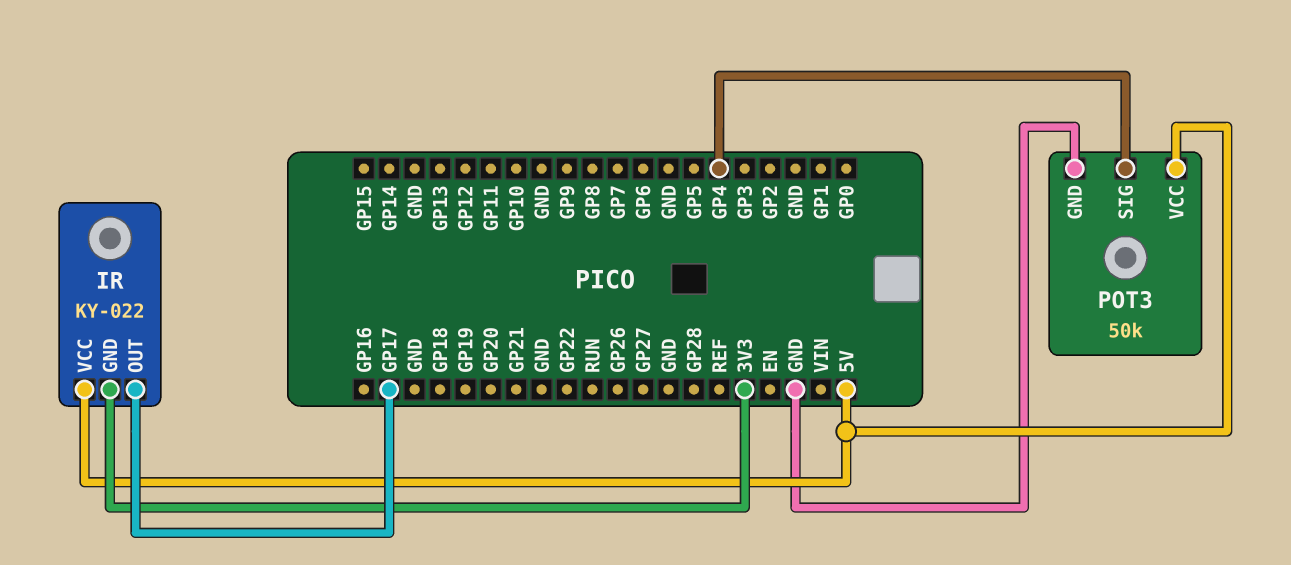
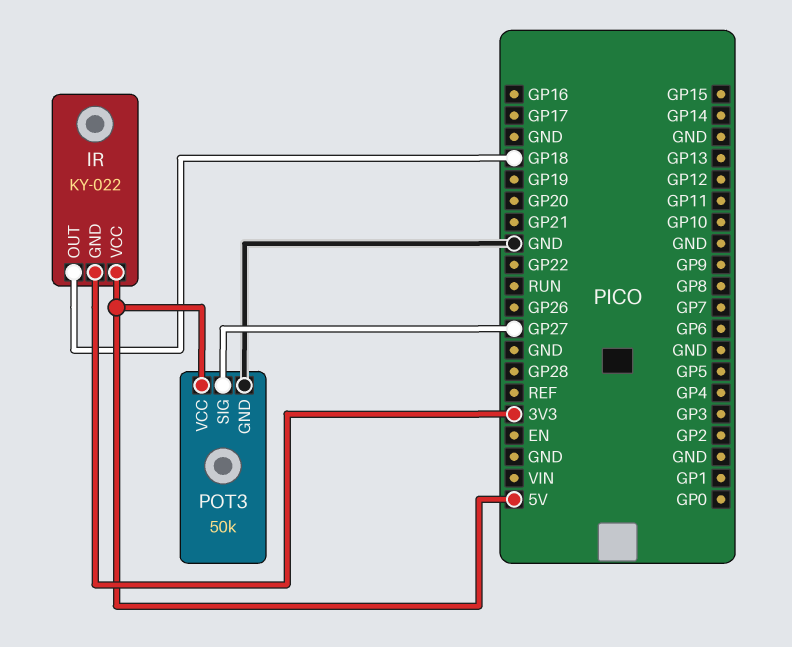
IR pin OUT: GP17 -> GP18
POT3 pin SIG: GP4 -> GP27

